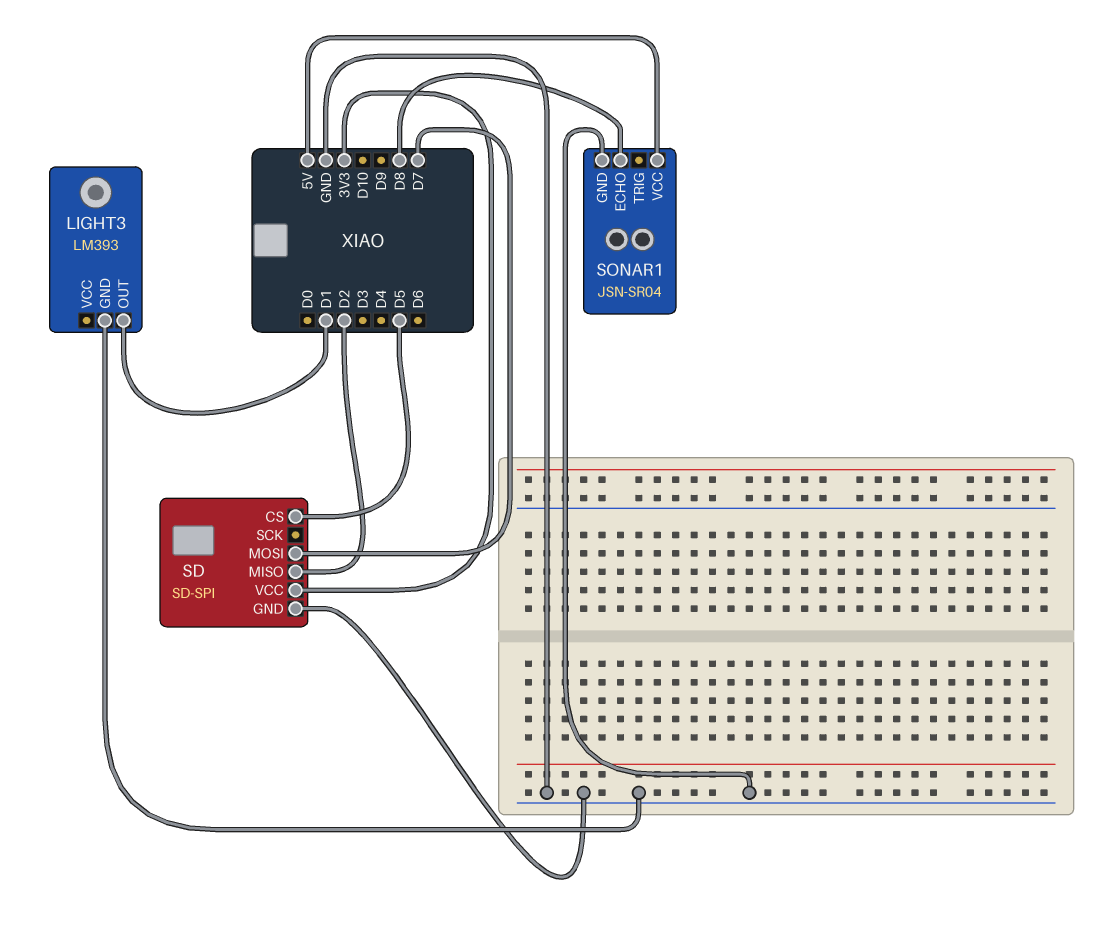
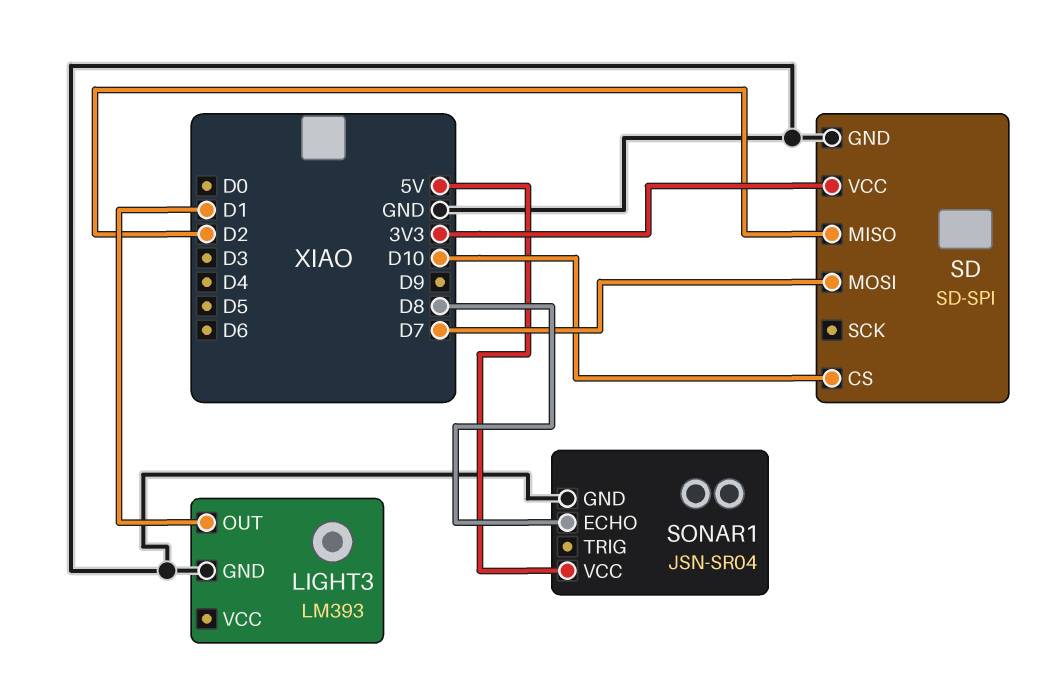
SD pin CS: D5 -> D10

